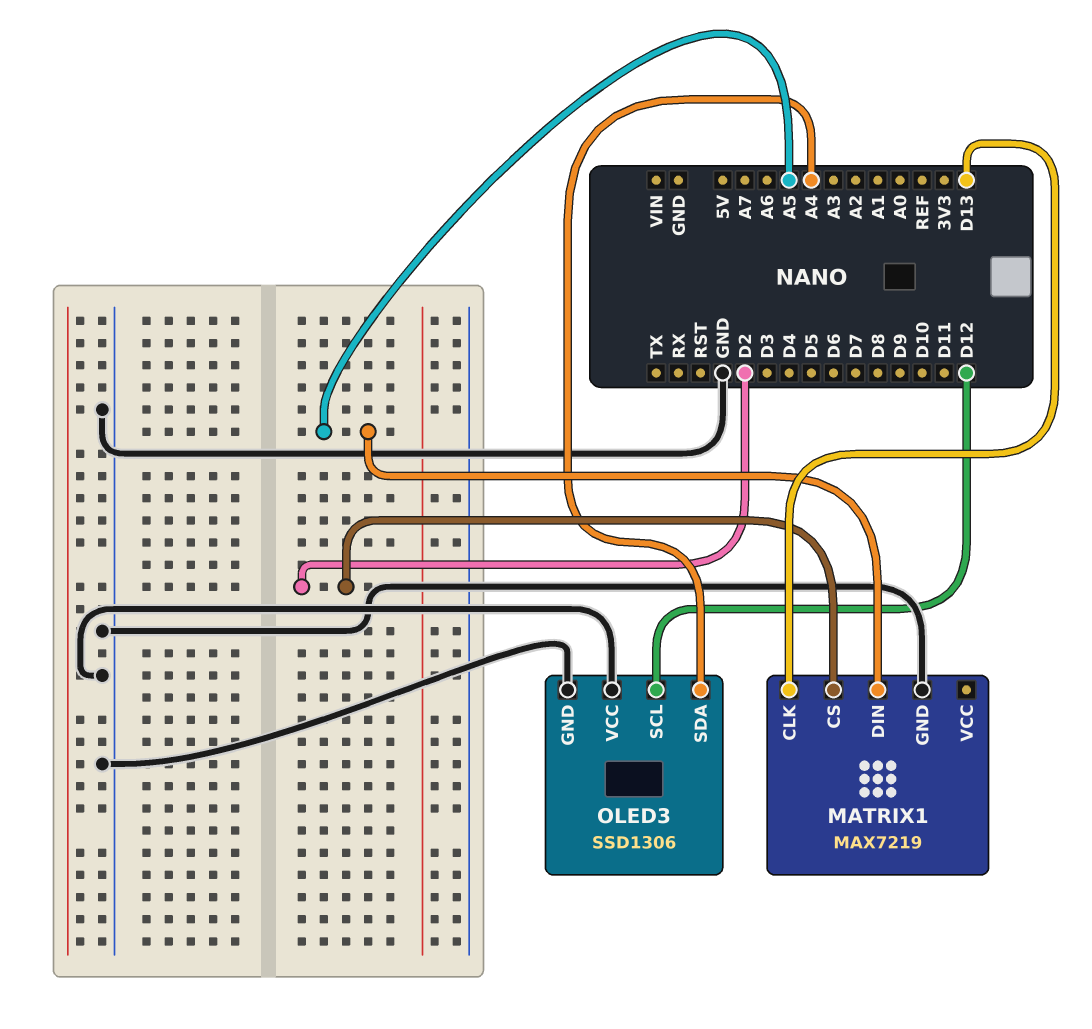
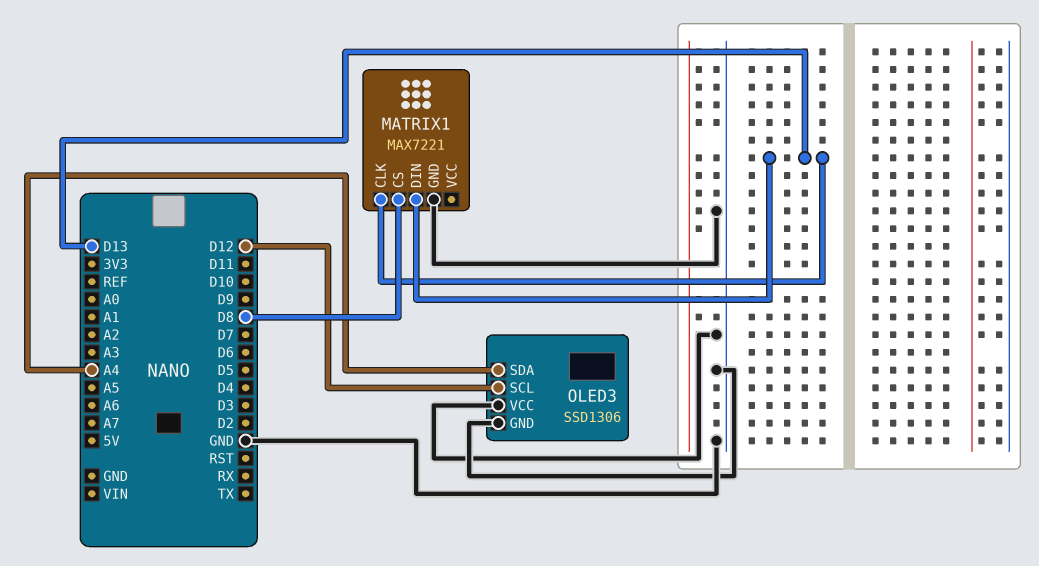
MATRIX1: MAX7219 -> MAX7221
MATRIX1 pin CS: D2 -> D8
MATRIX1 pin DIN: A5 -> D13

